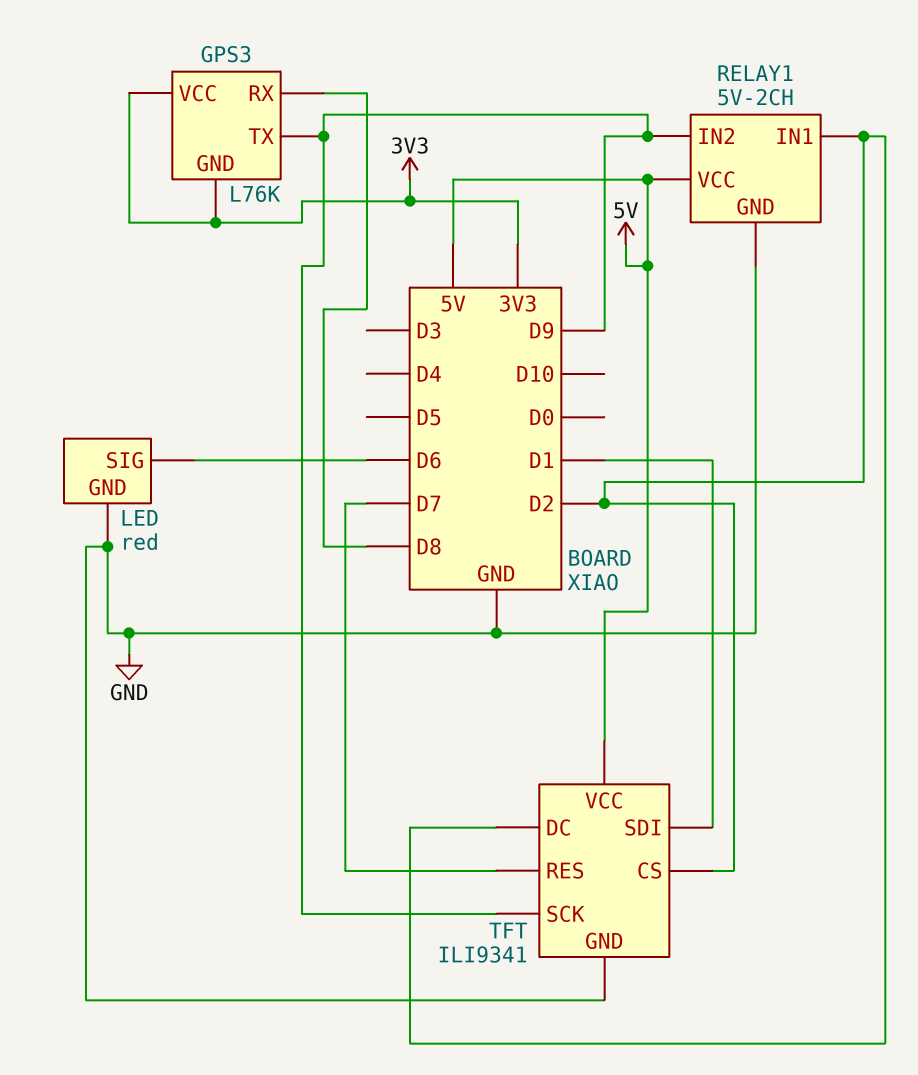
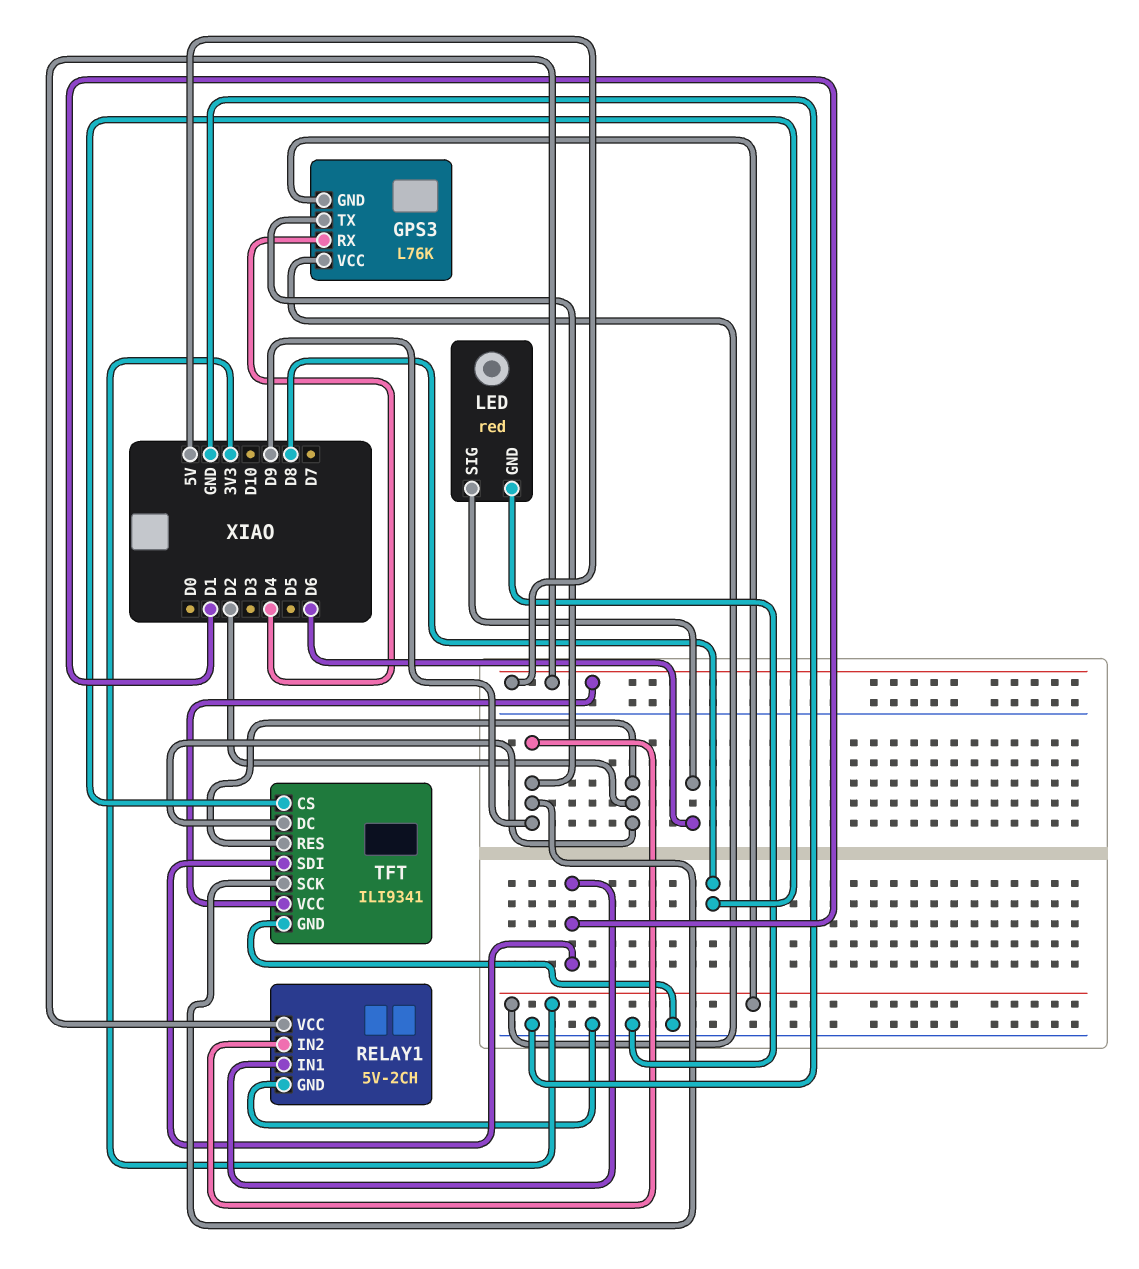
GPS3 pin RX: D8 -> D4
RELAY1 pin IN1: D2 -> D1
TFT pin CS: D2 -> D8
TFT pin RES: D7 -> D2

